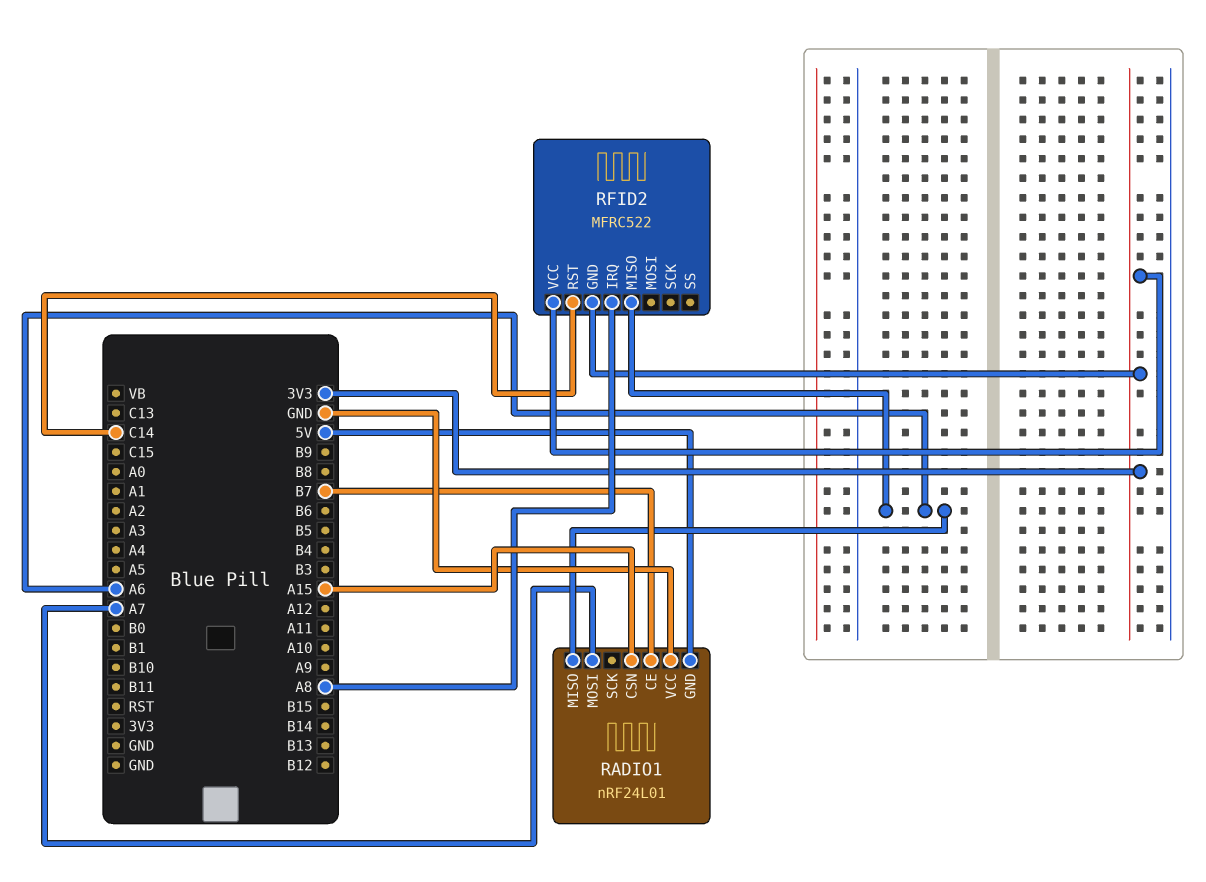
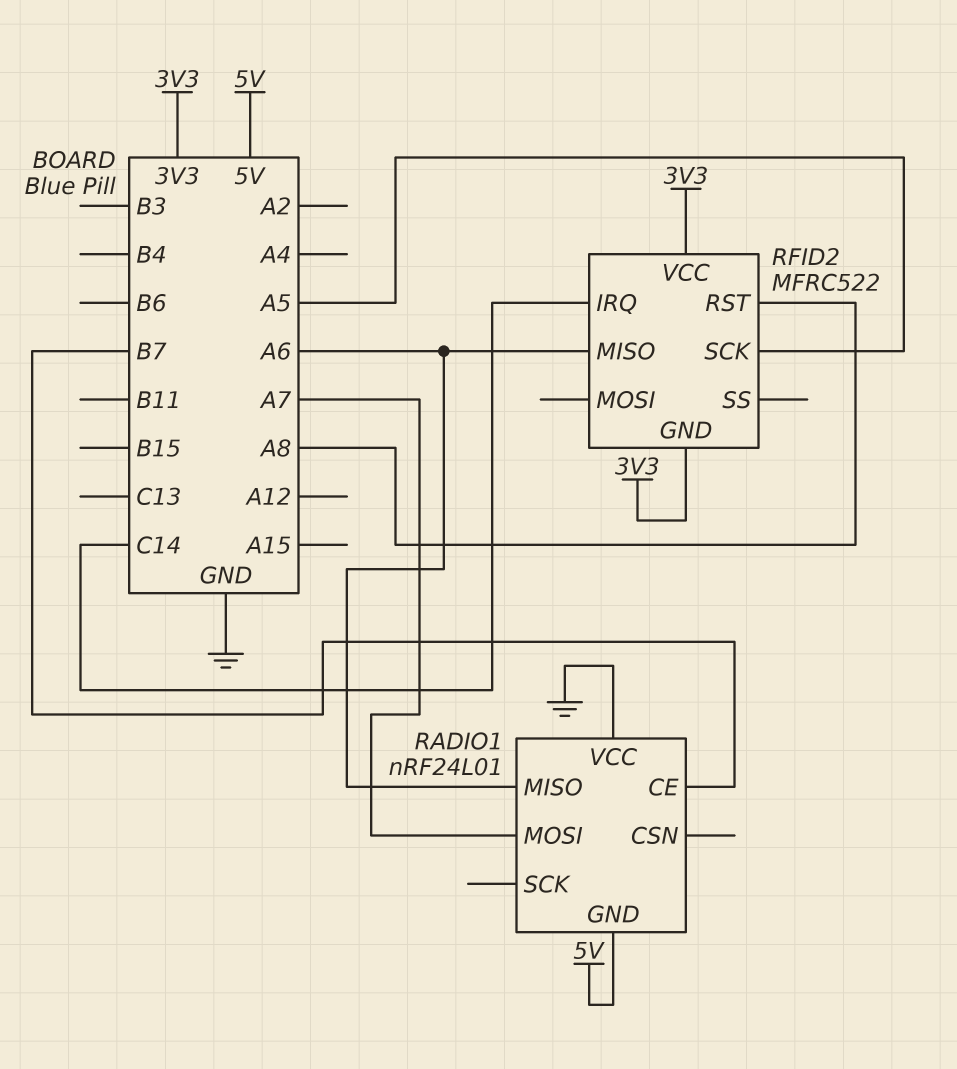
RADIO1 pin CSN: A15 -> none
RFID2 pin IRQ: A8 -> C14
RFID2 pin RST: C14 -> A8
RFID2 pin SCK: none -> A5

